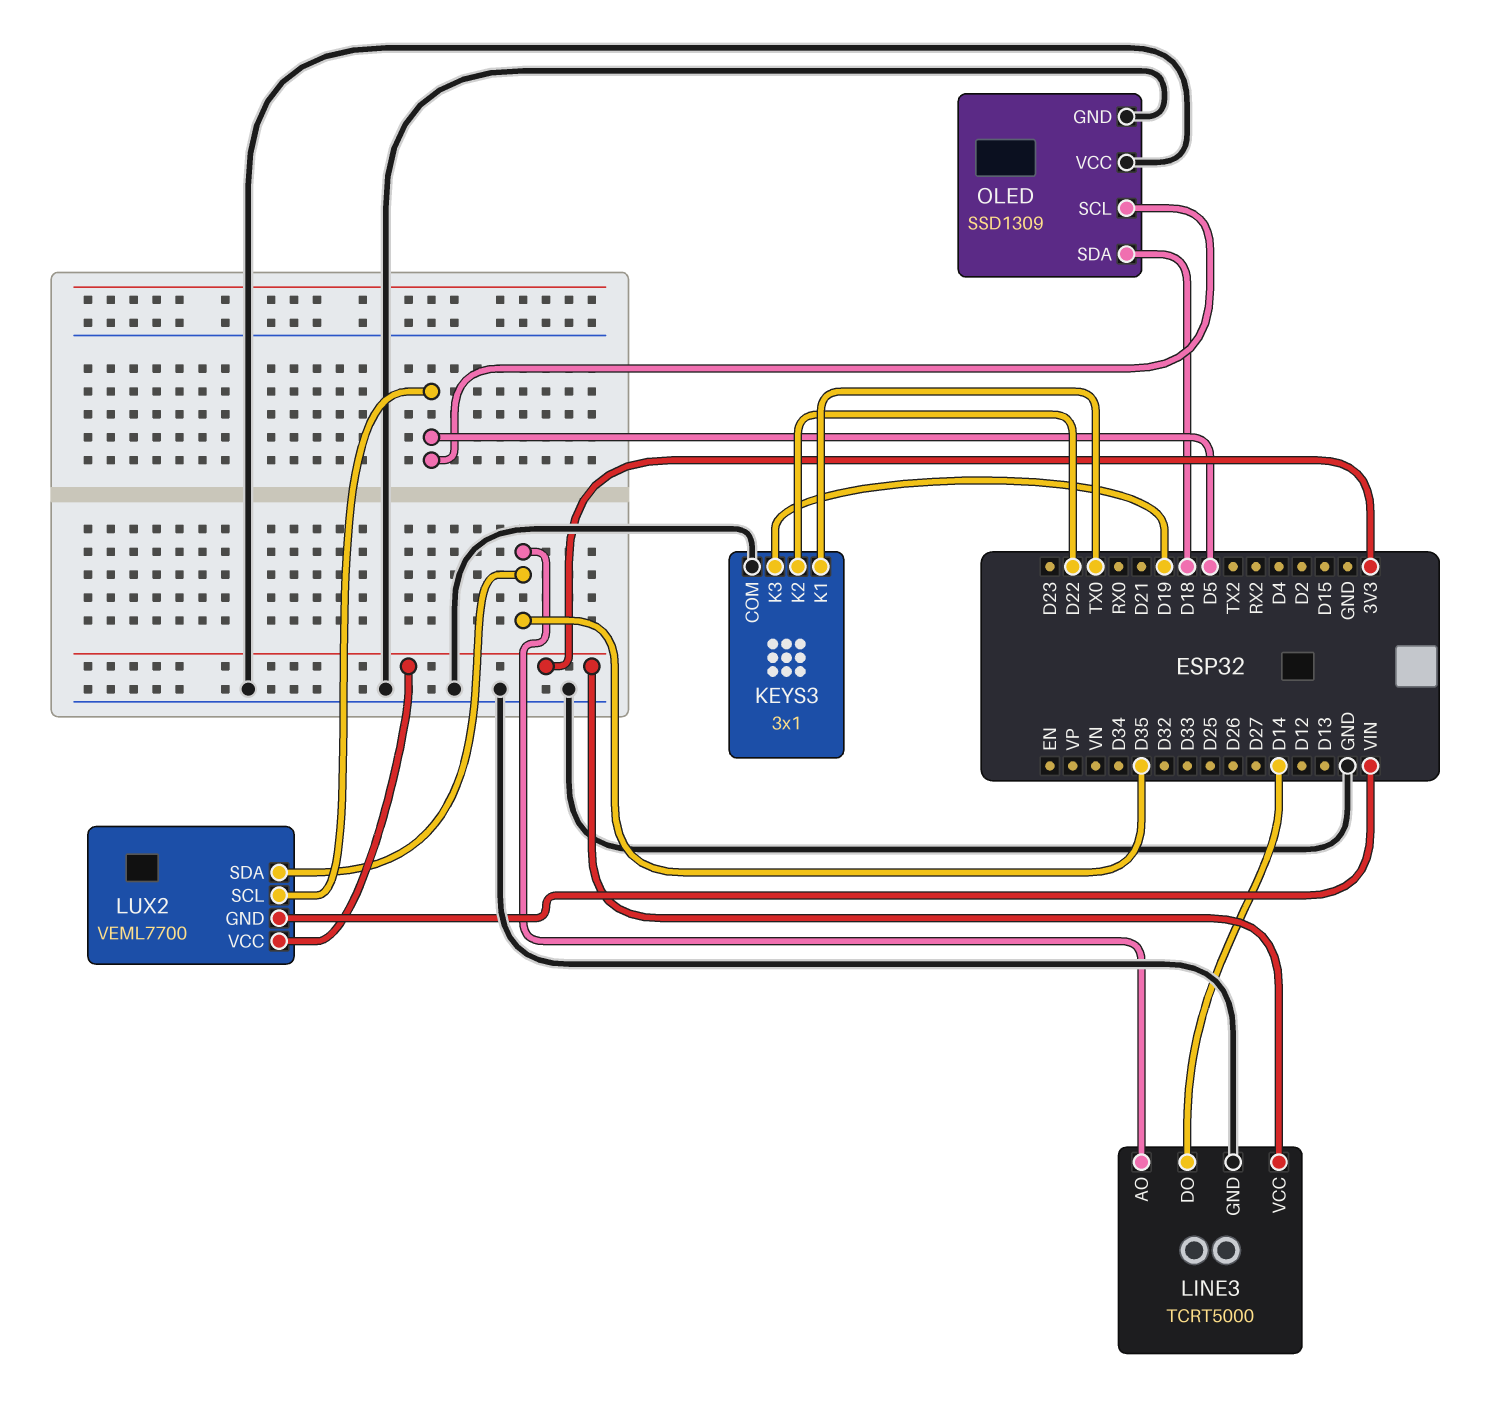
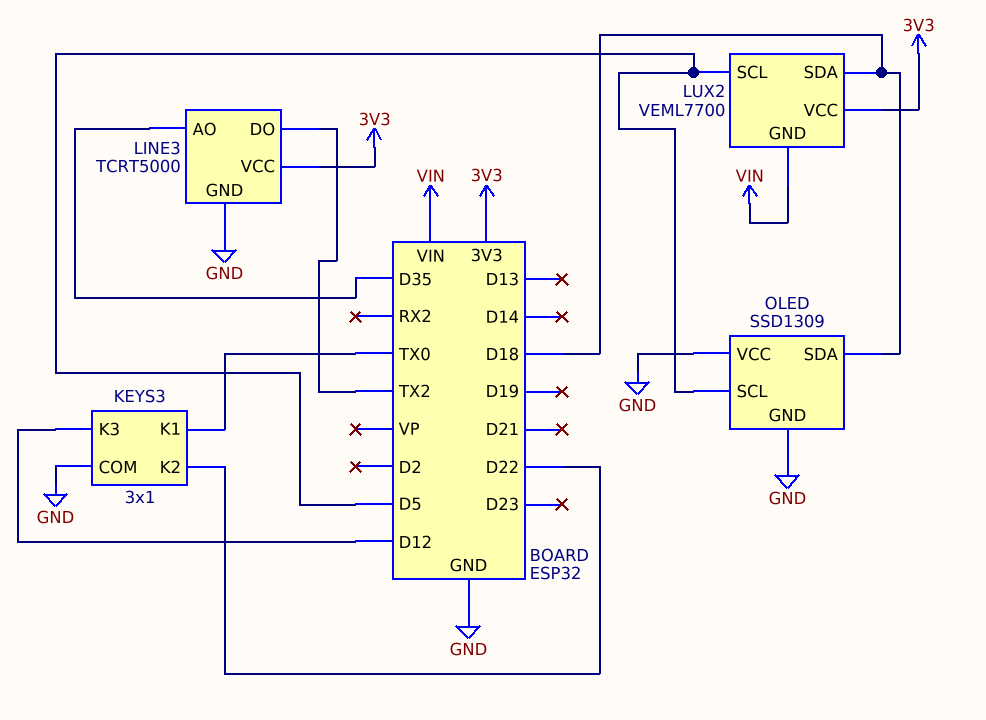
KEYS3 pin K3: D19 -> D12
LINE3 pin DO: D14 -> TX2
LUX2 pin SDA: D35 -> D18

